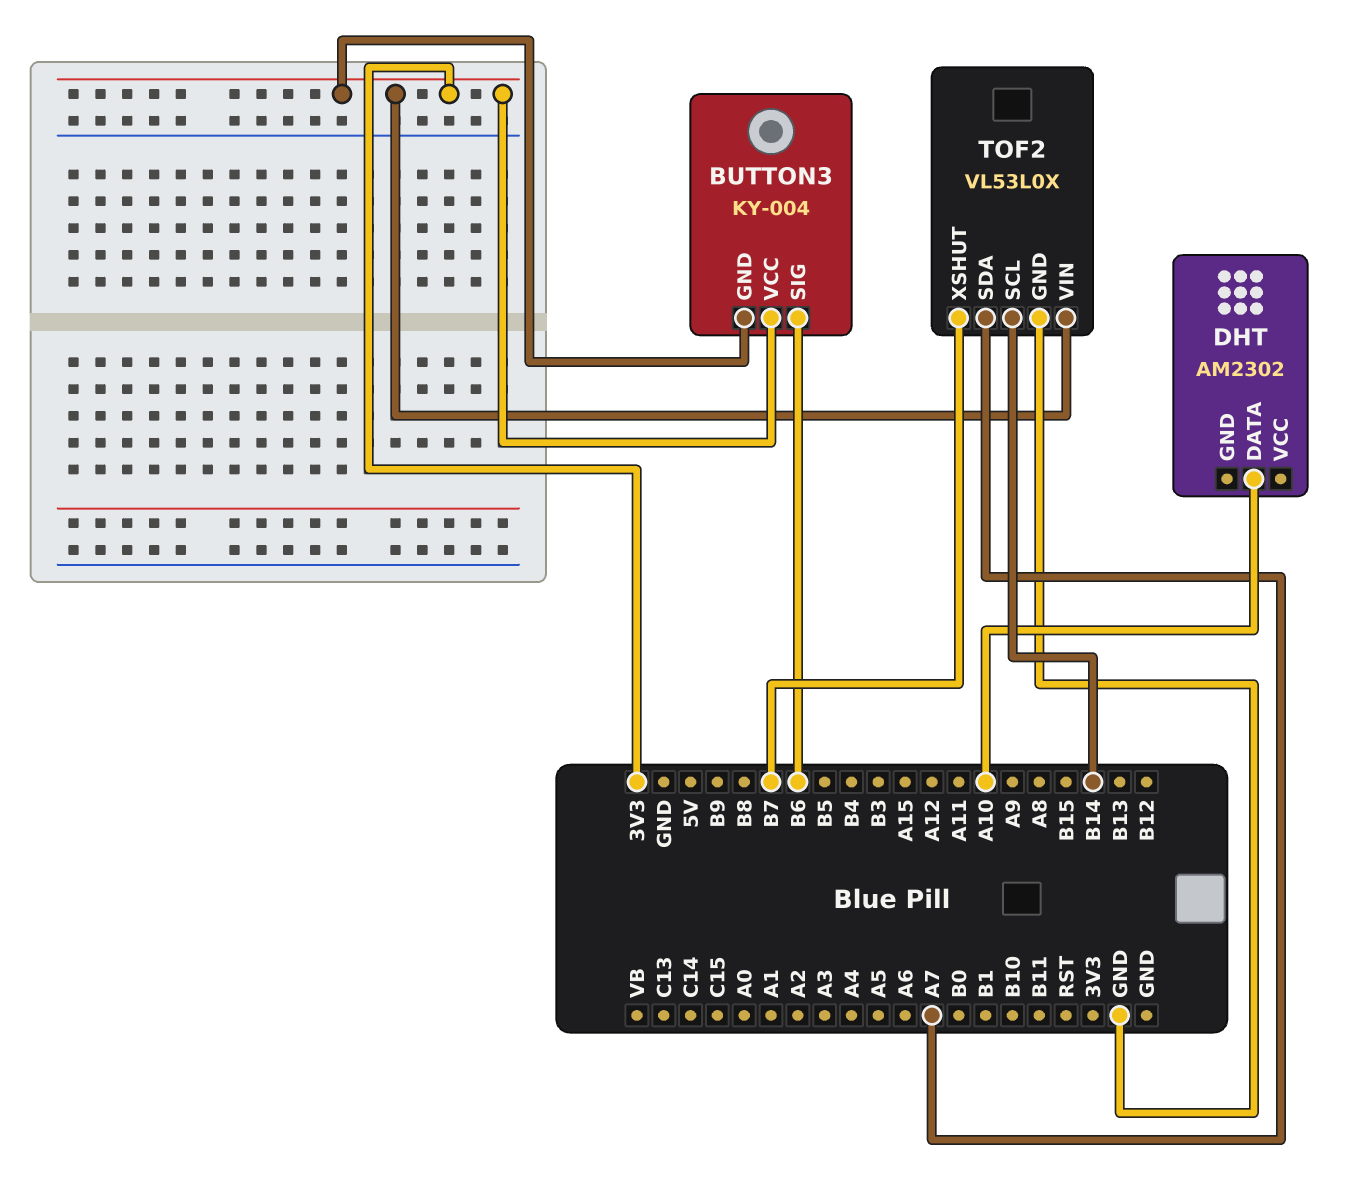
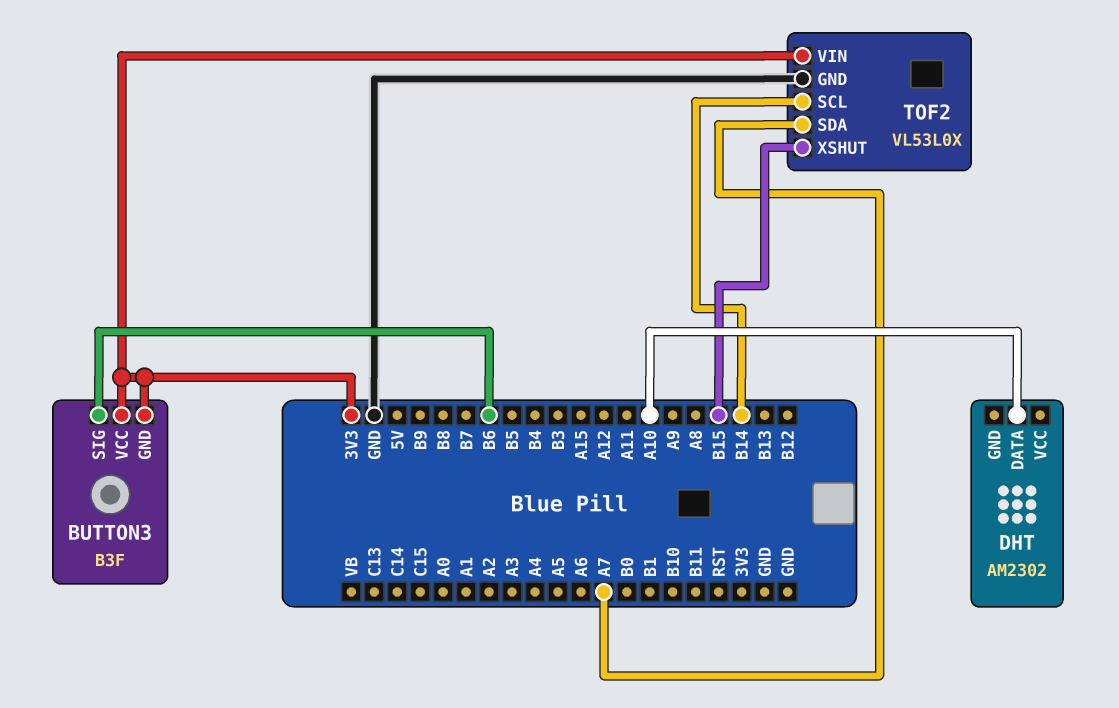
BUTTON3: KY-004 -> B3F
TOF2 pin XSHUT: B7 -> B15

